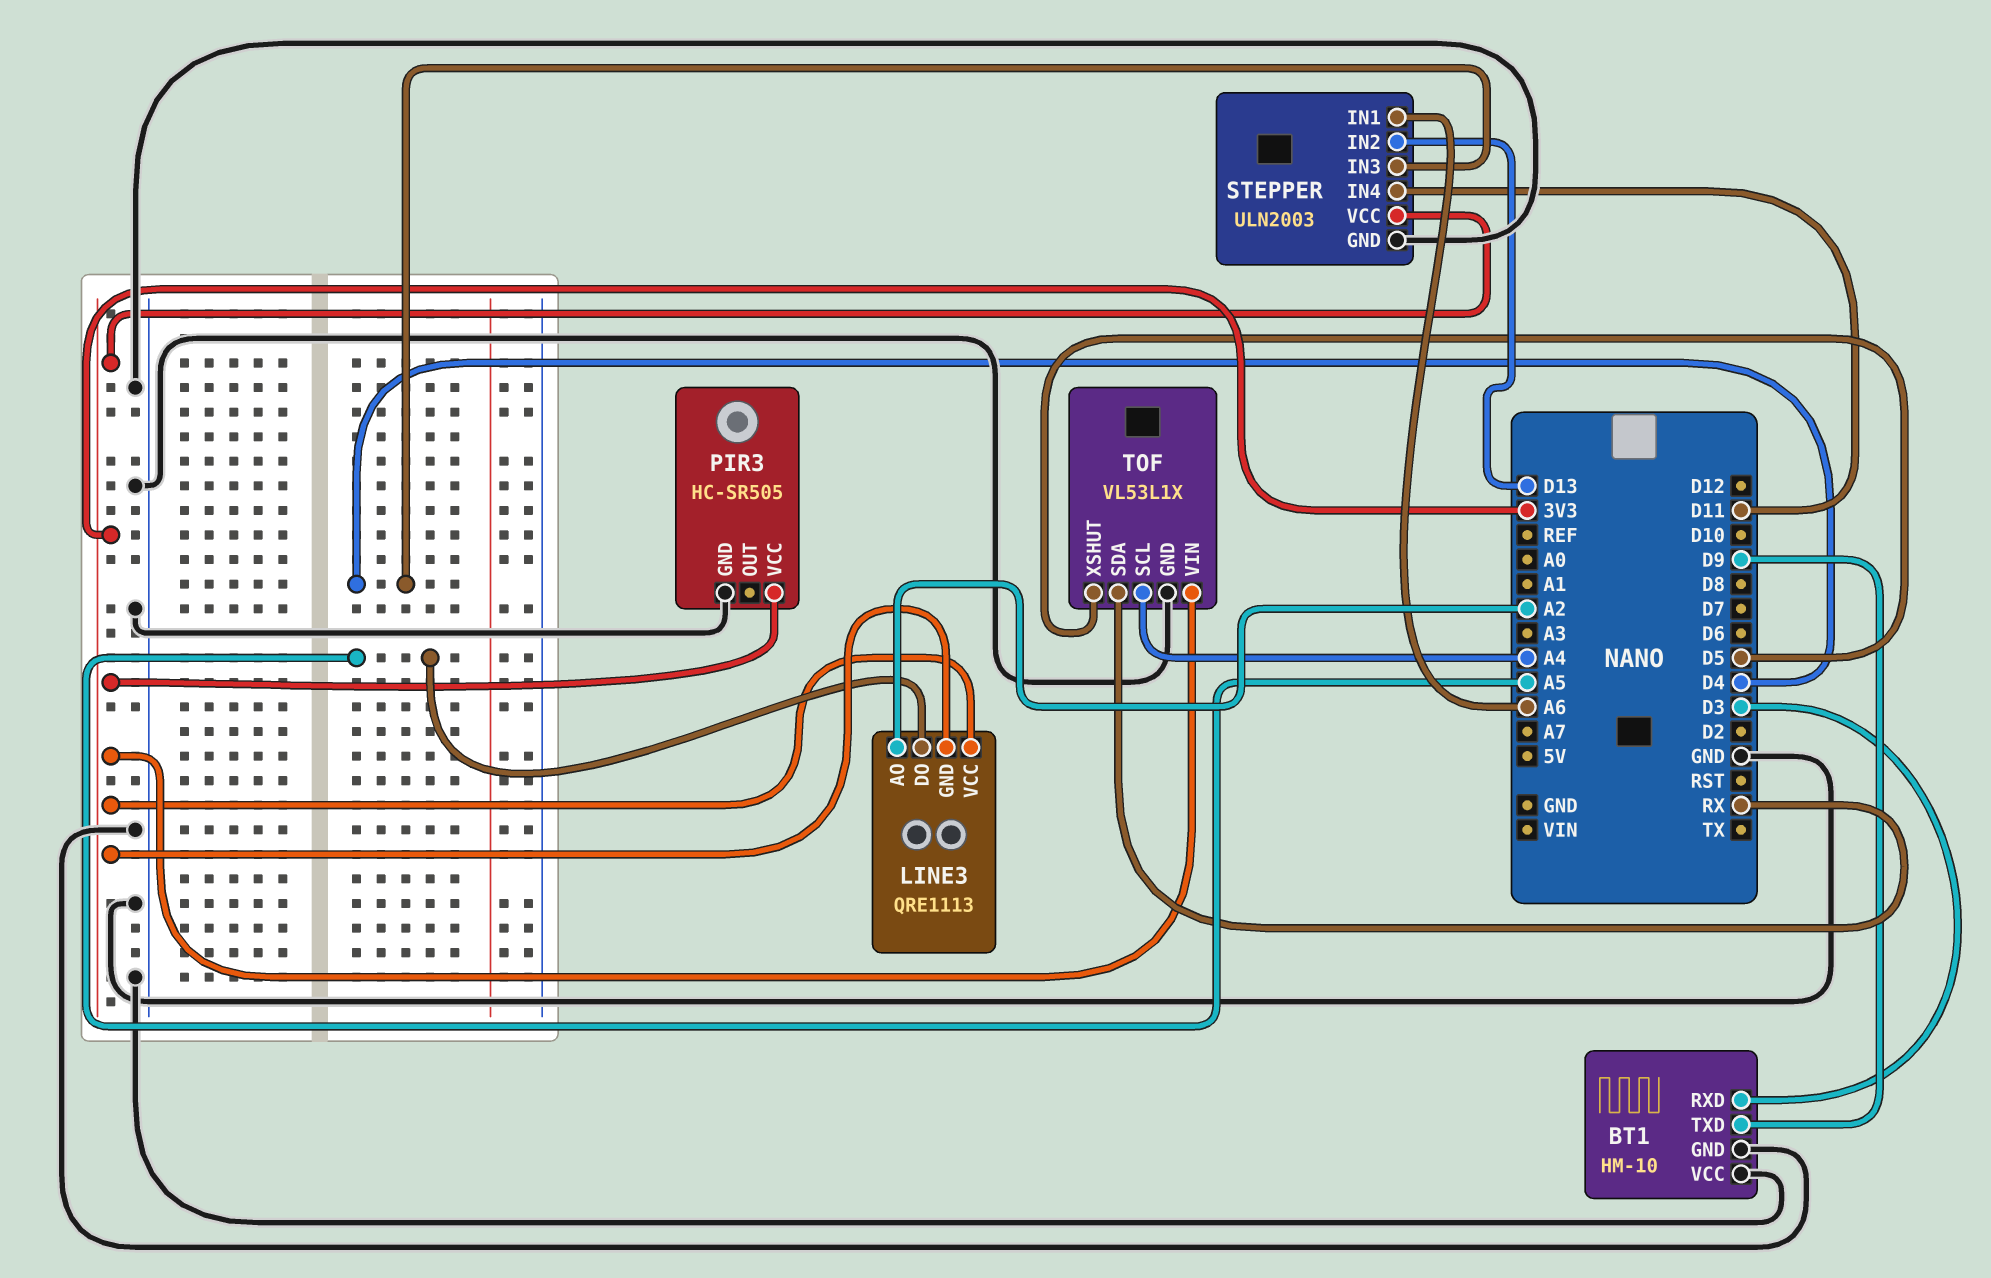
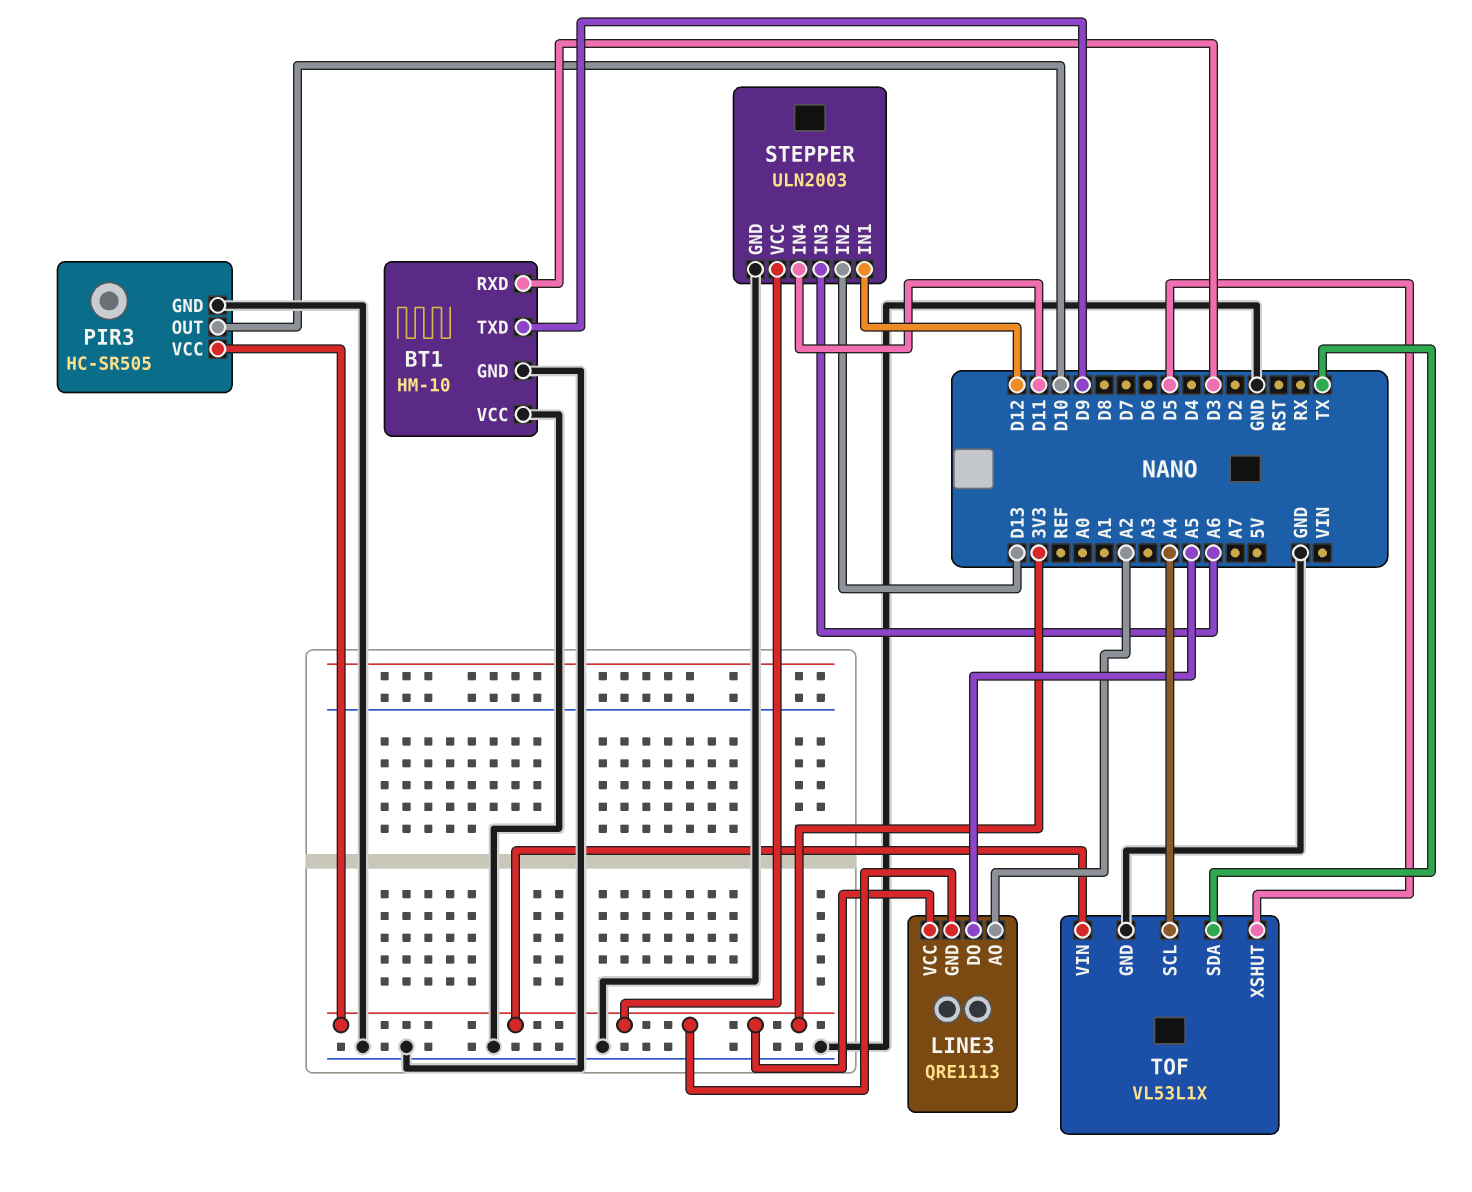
PIR3 pin OUT: none -> D10
STEPPER pin IN1: A6 -> D12
STEPPER pin IN3: D4 -> A6
TOF pin SDA: RX -> TX

